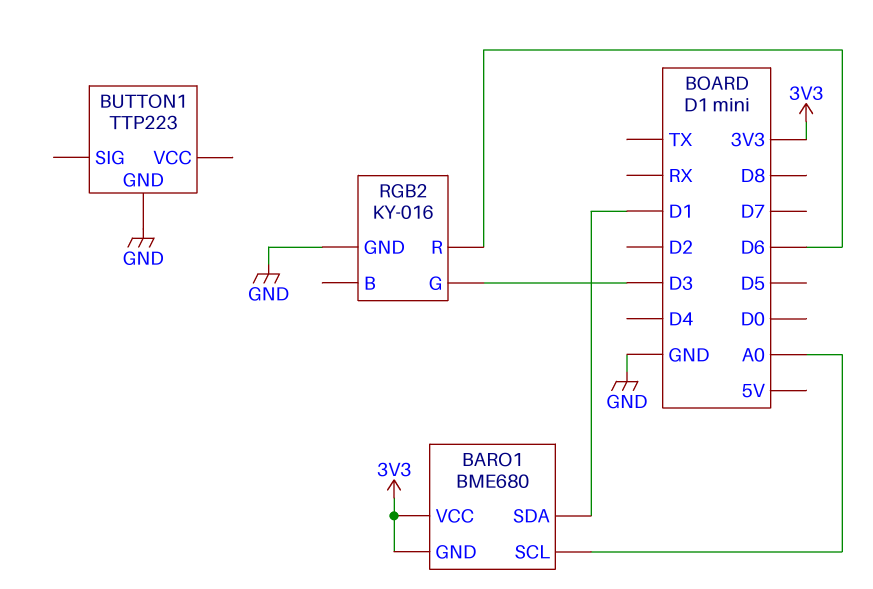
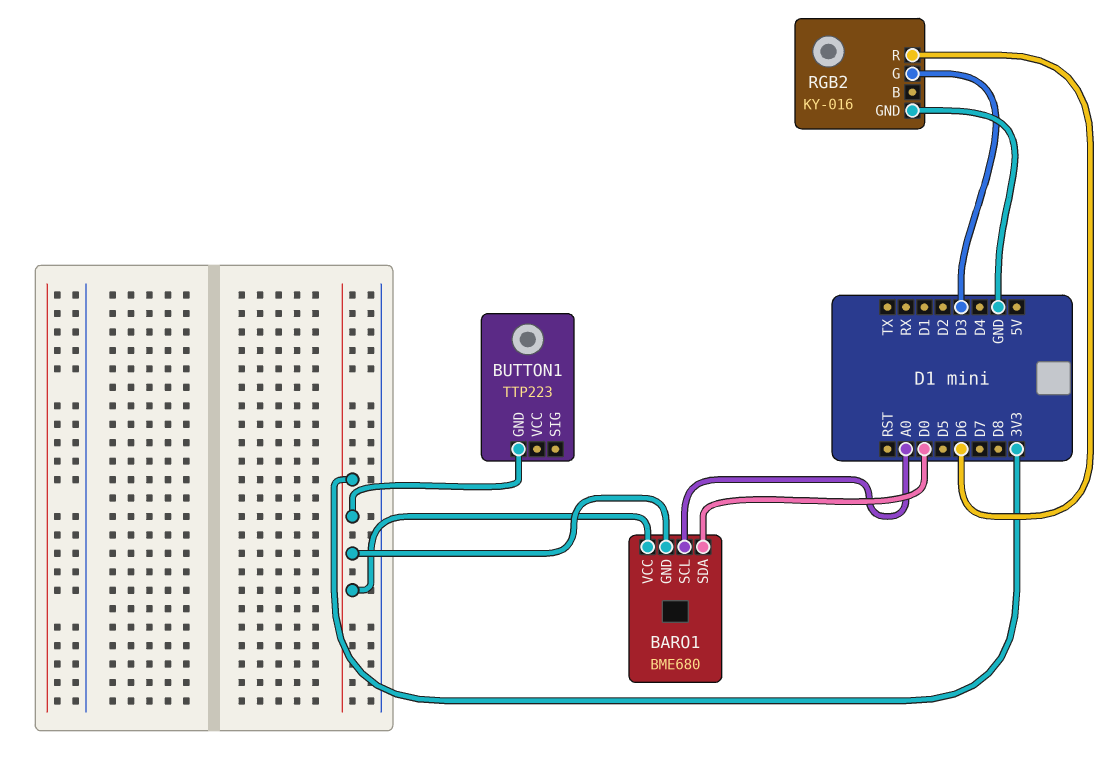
BARO1 pin SDA: D1 -> D0
BUTTON1 pin GND: GND -> 3V3

